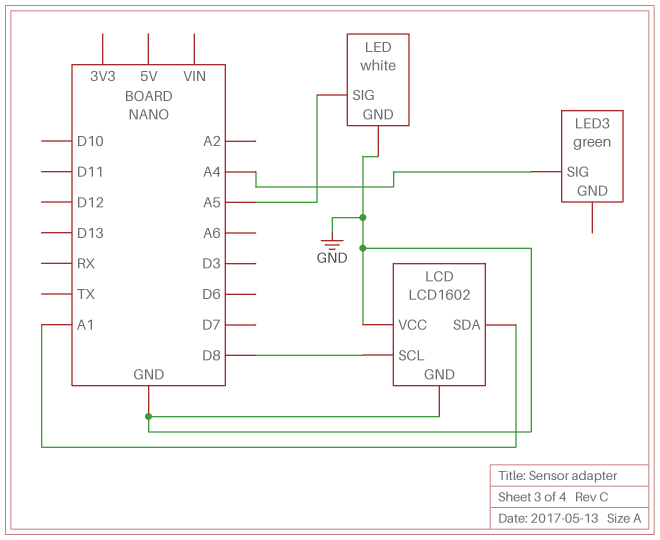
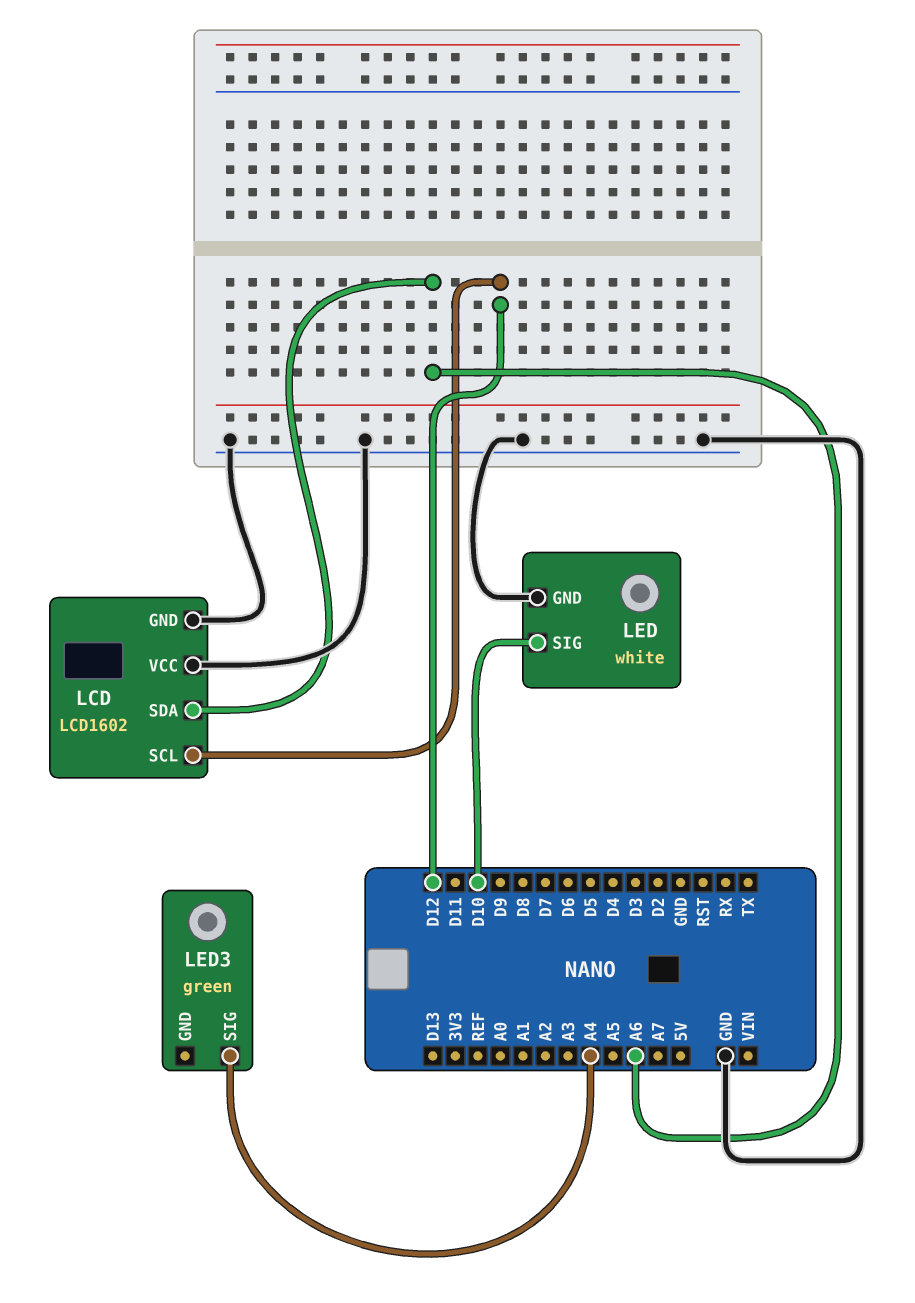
LCD pin SCL: D8 -> D12
LCD pin SDA: A1 -> A6
LED pin SIG: A5 -> D10

